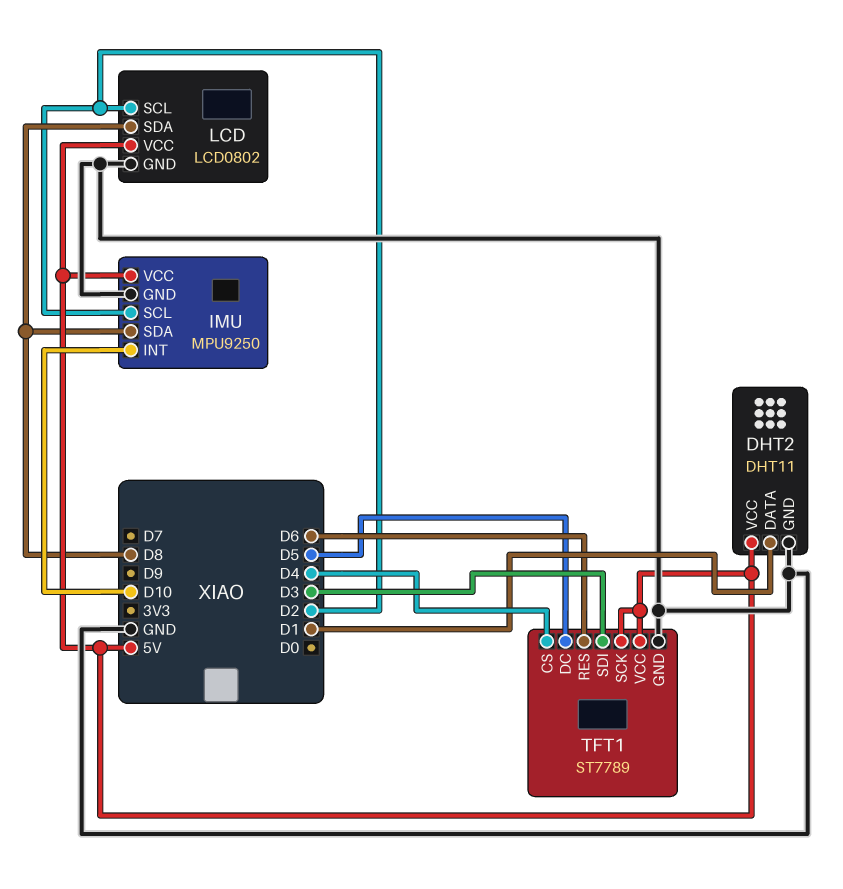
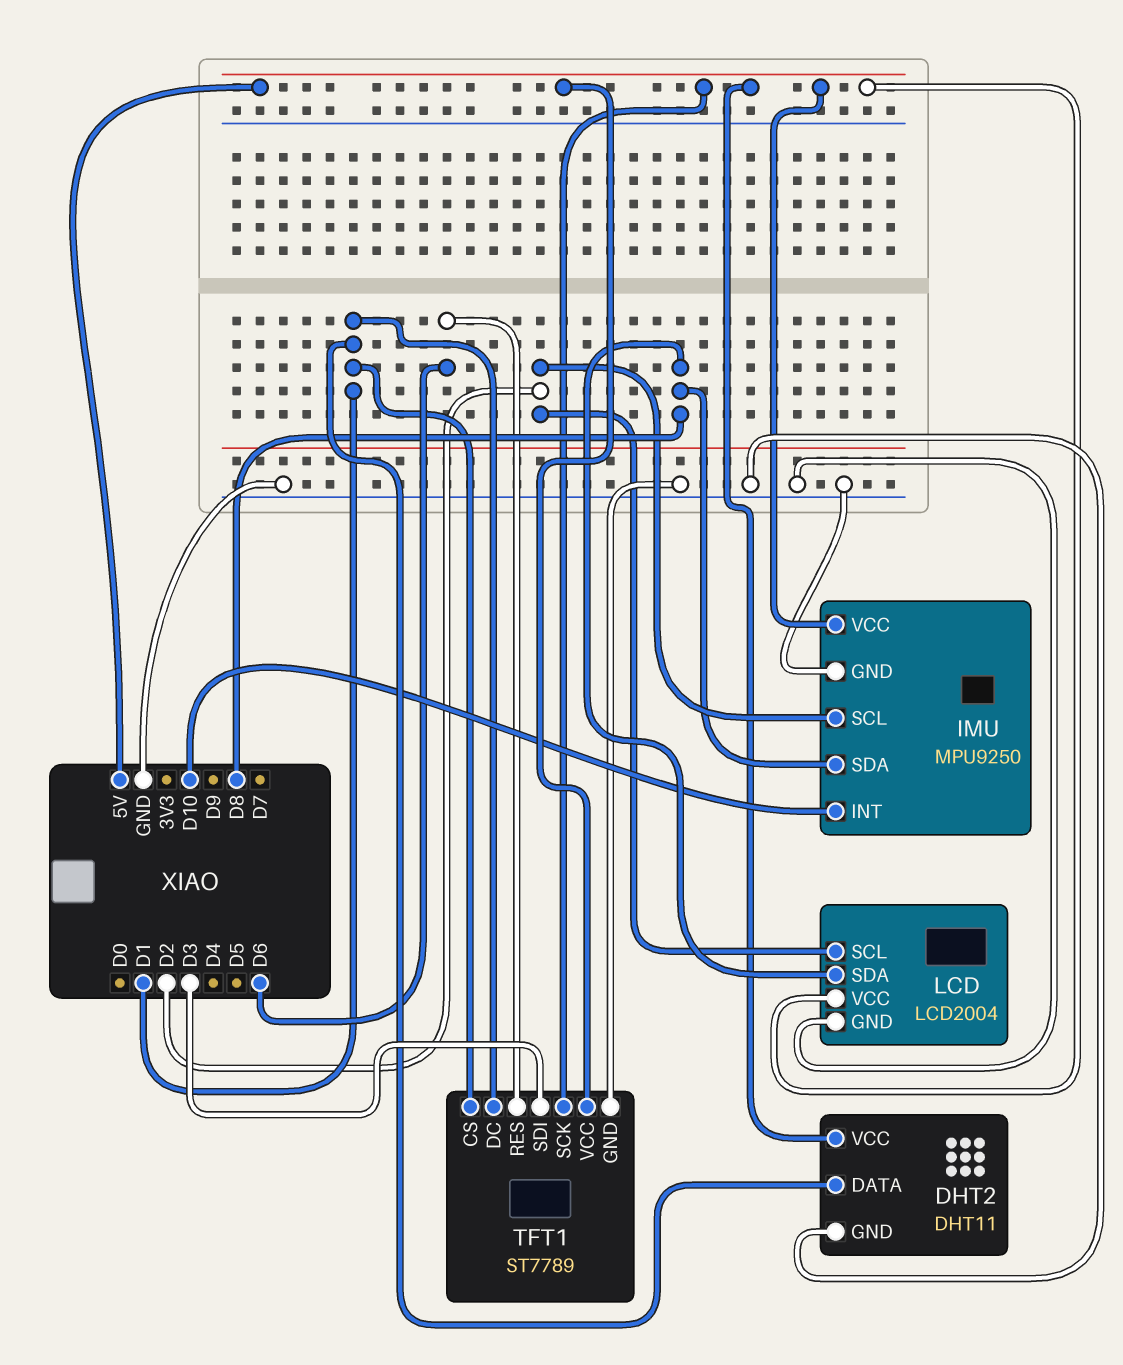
LCD: LCD0802 -> LCD2004
TFT1 pin CS: D4 -> D1
TFT1 pin DC: D5 -> D1

